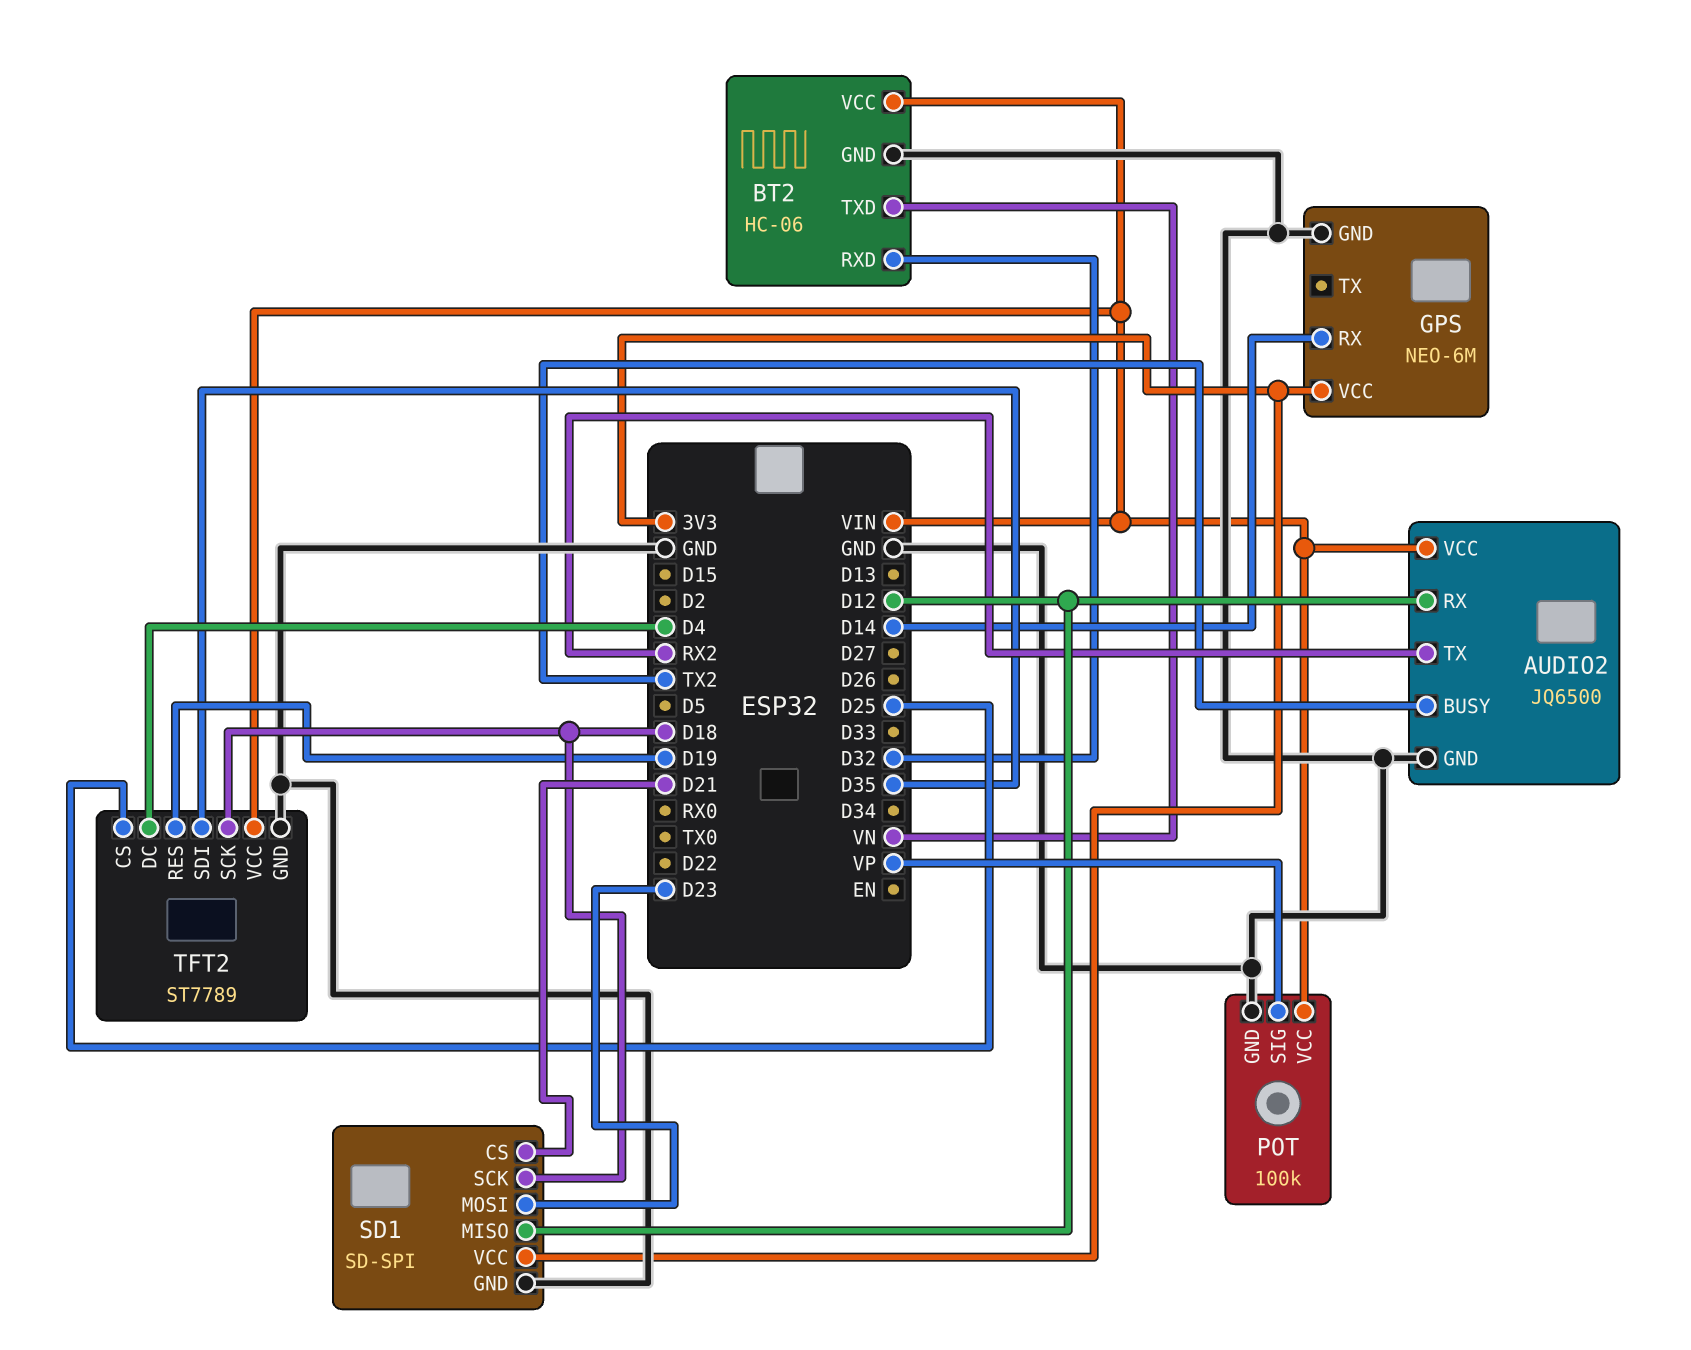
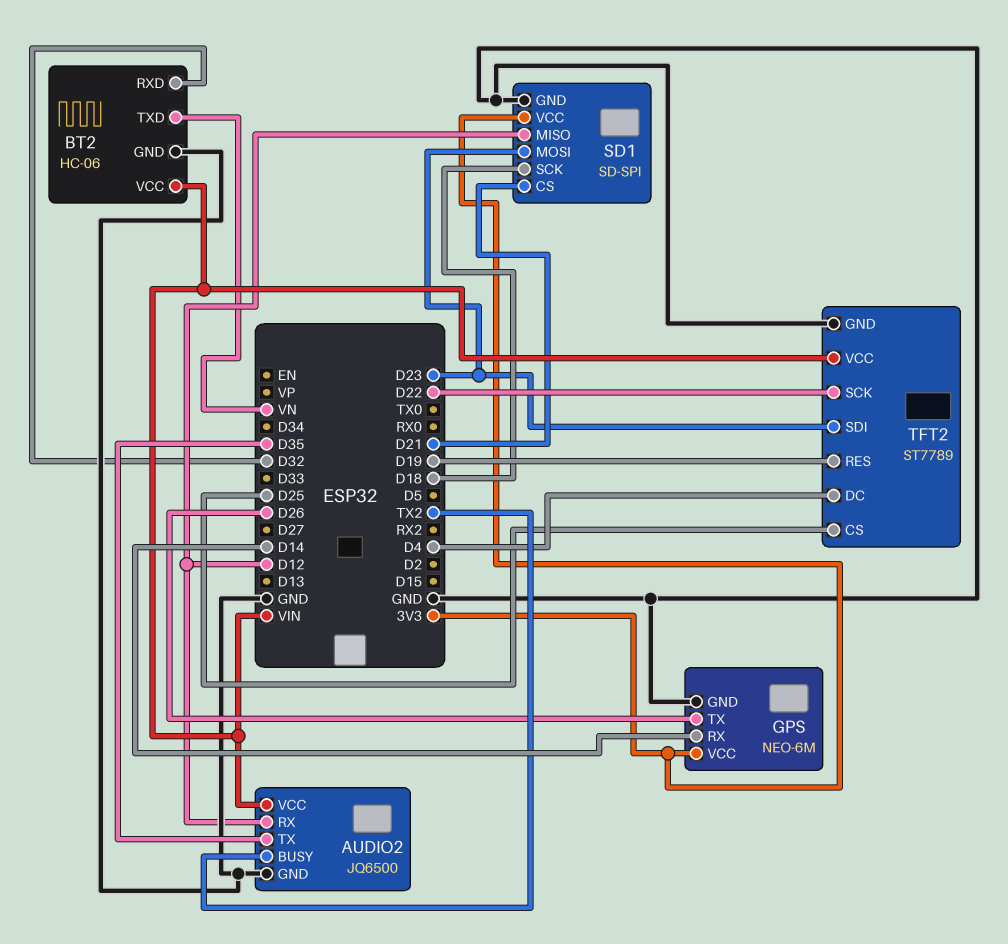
AUDIO2 pin TX: RX2 -> D35
GPS pin TX: none -> D26
POT: 100k -> none
POT pin GND: GND -> none
POT pin SIG: VP -> none
POT pin VCC: VIN -> none
TFT2 pin SCK: D18 -> D22
TFT2 pin SDI: D35 -> D23

